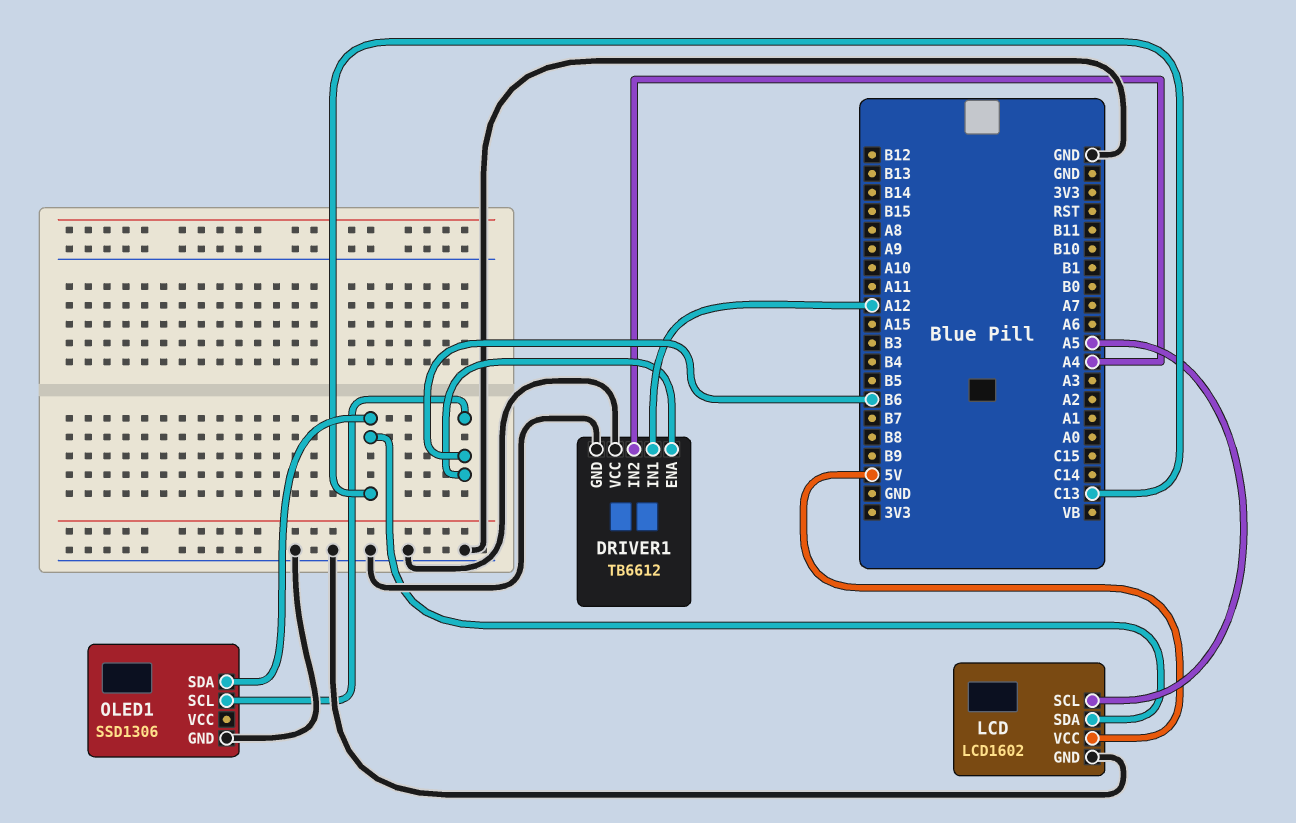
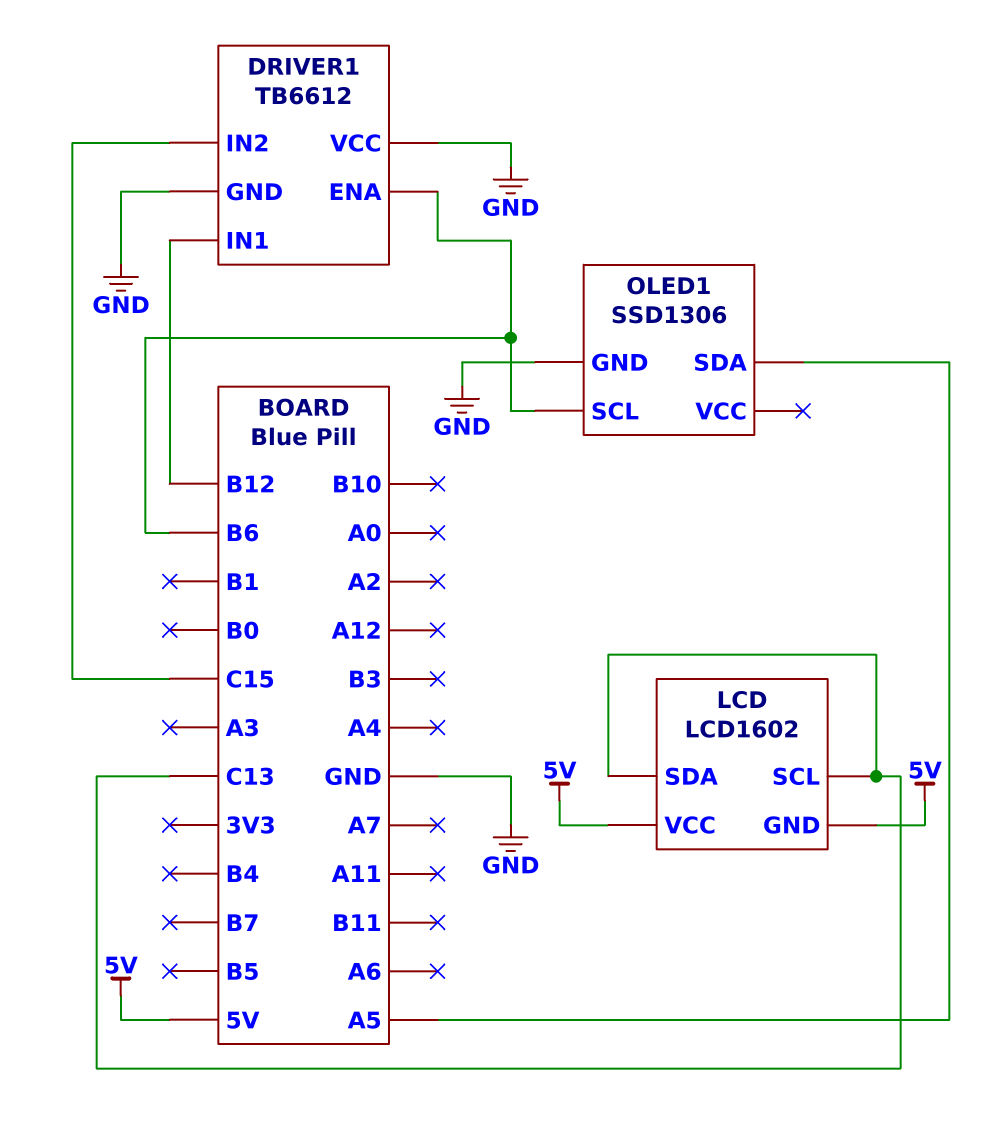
DRIVER1 pin IN1: A12 -> B12
DRIVER1 pin IN2: A4 -> C15
LCD pin GND: GND -> 5V
LCD pin SCL: A5 -> C13
OLED1 pin SDA: C13 -> A5

